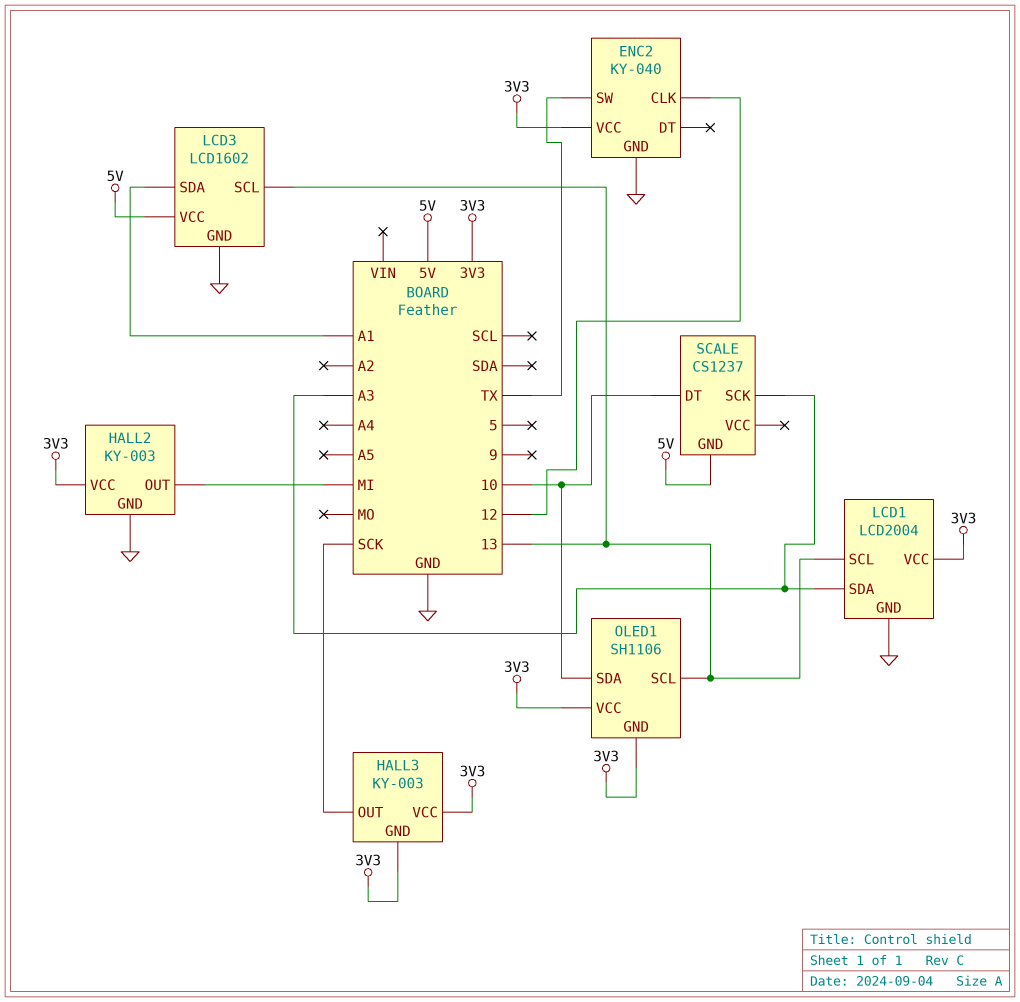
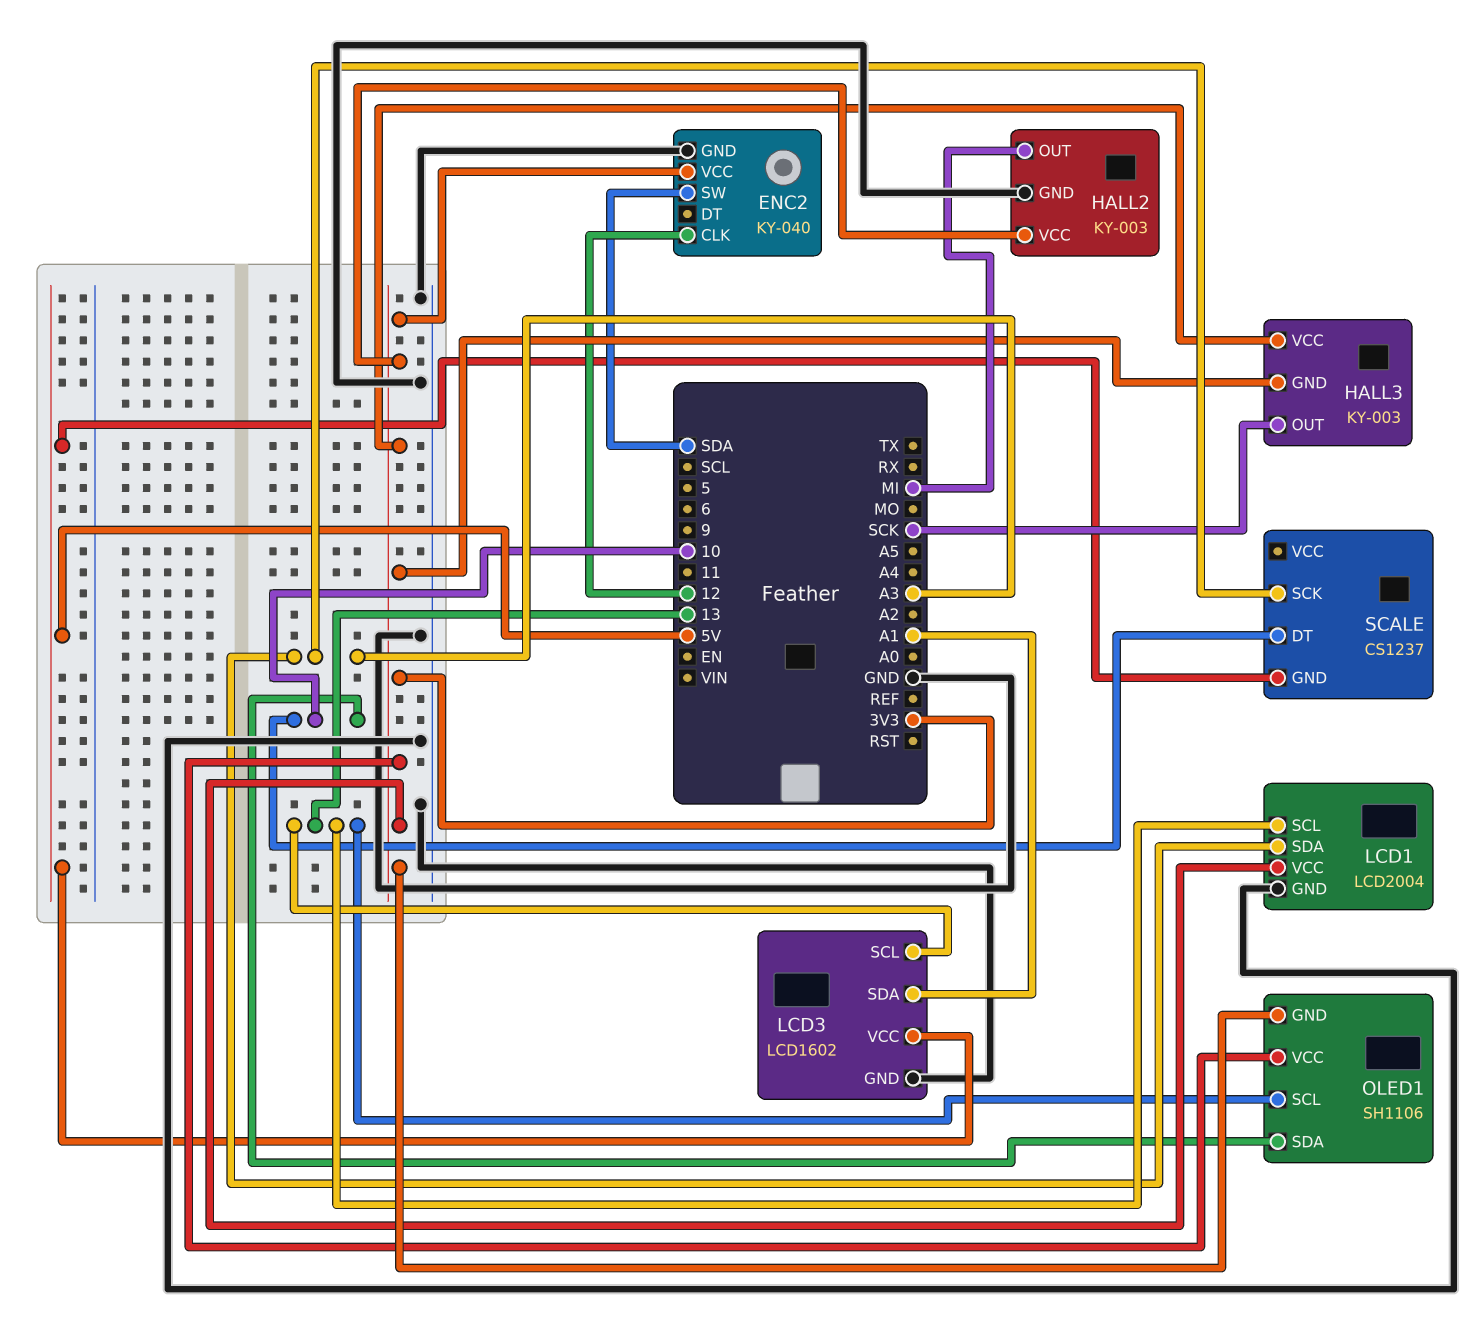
ENC2 pin SW: TX -> SDA

